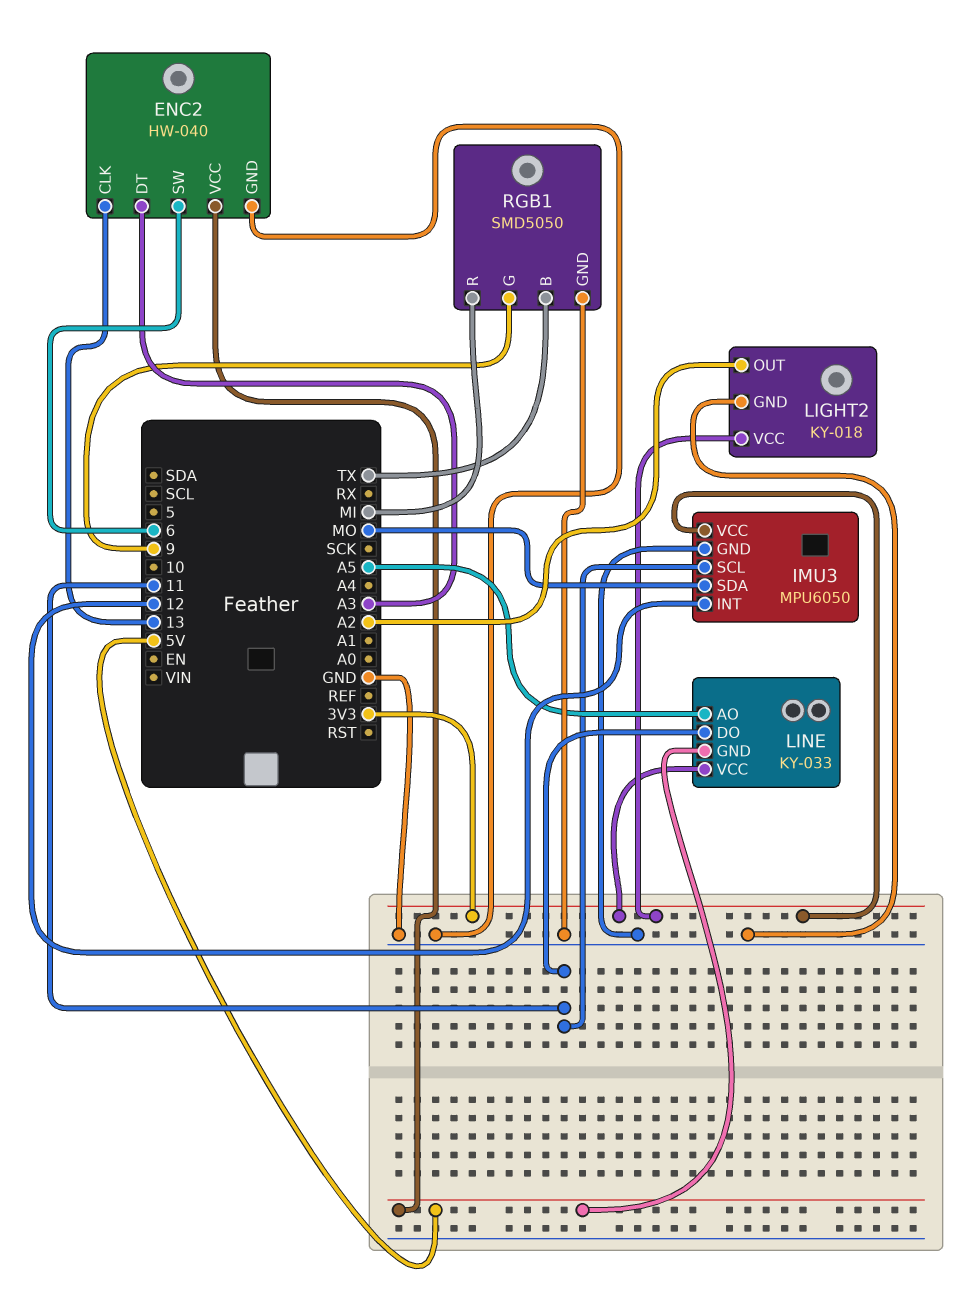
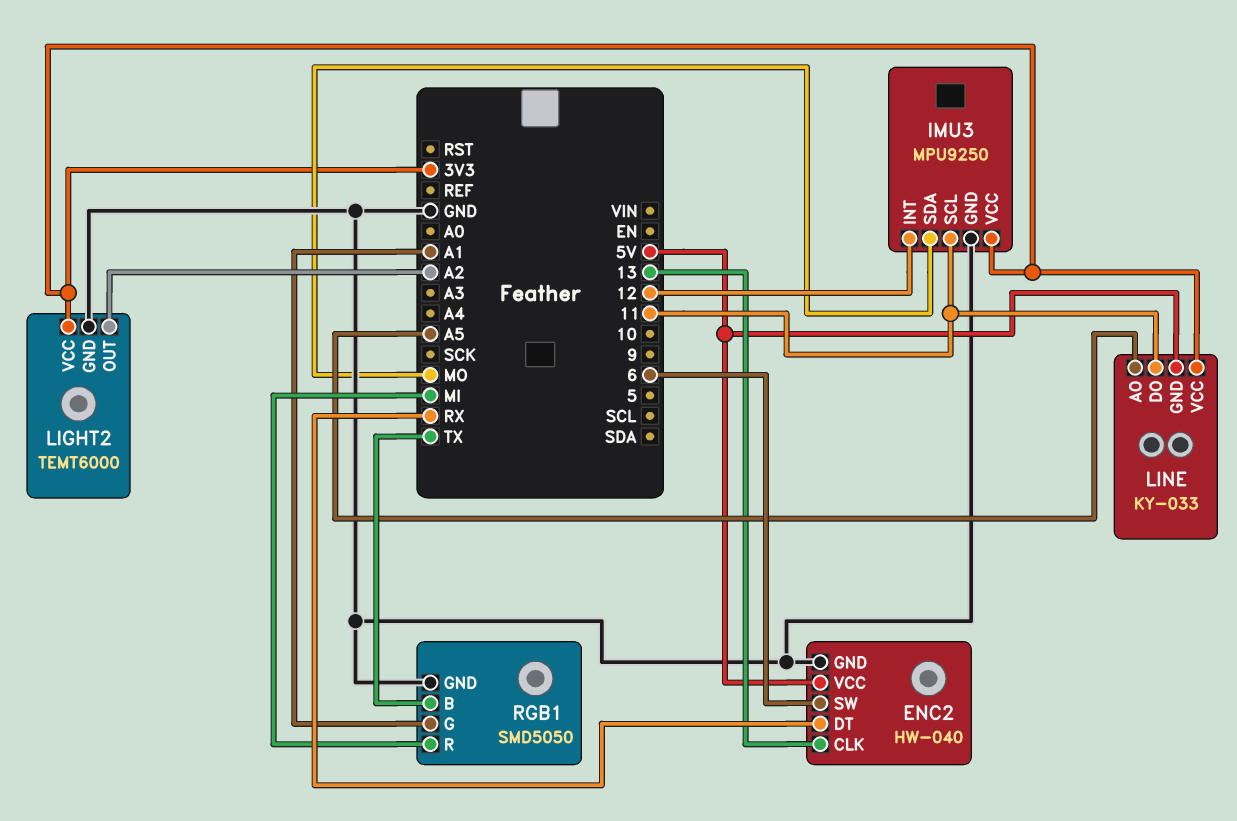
ENC2 pin DT: A3 -> RX
IMU3: MPU6050 -> MPU9250
LIGHT2: KY-018 -> TEMT6000
RGB1 pin G: 9 -> A1

